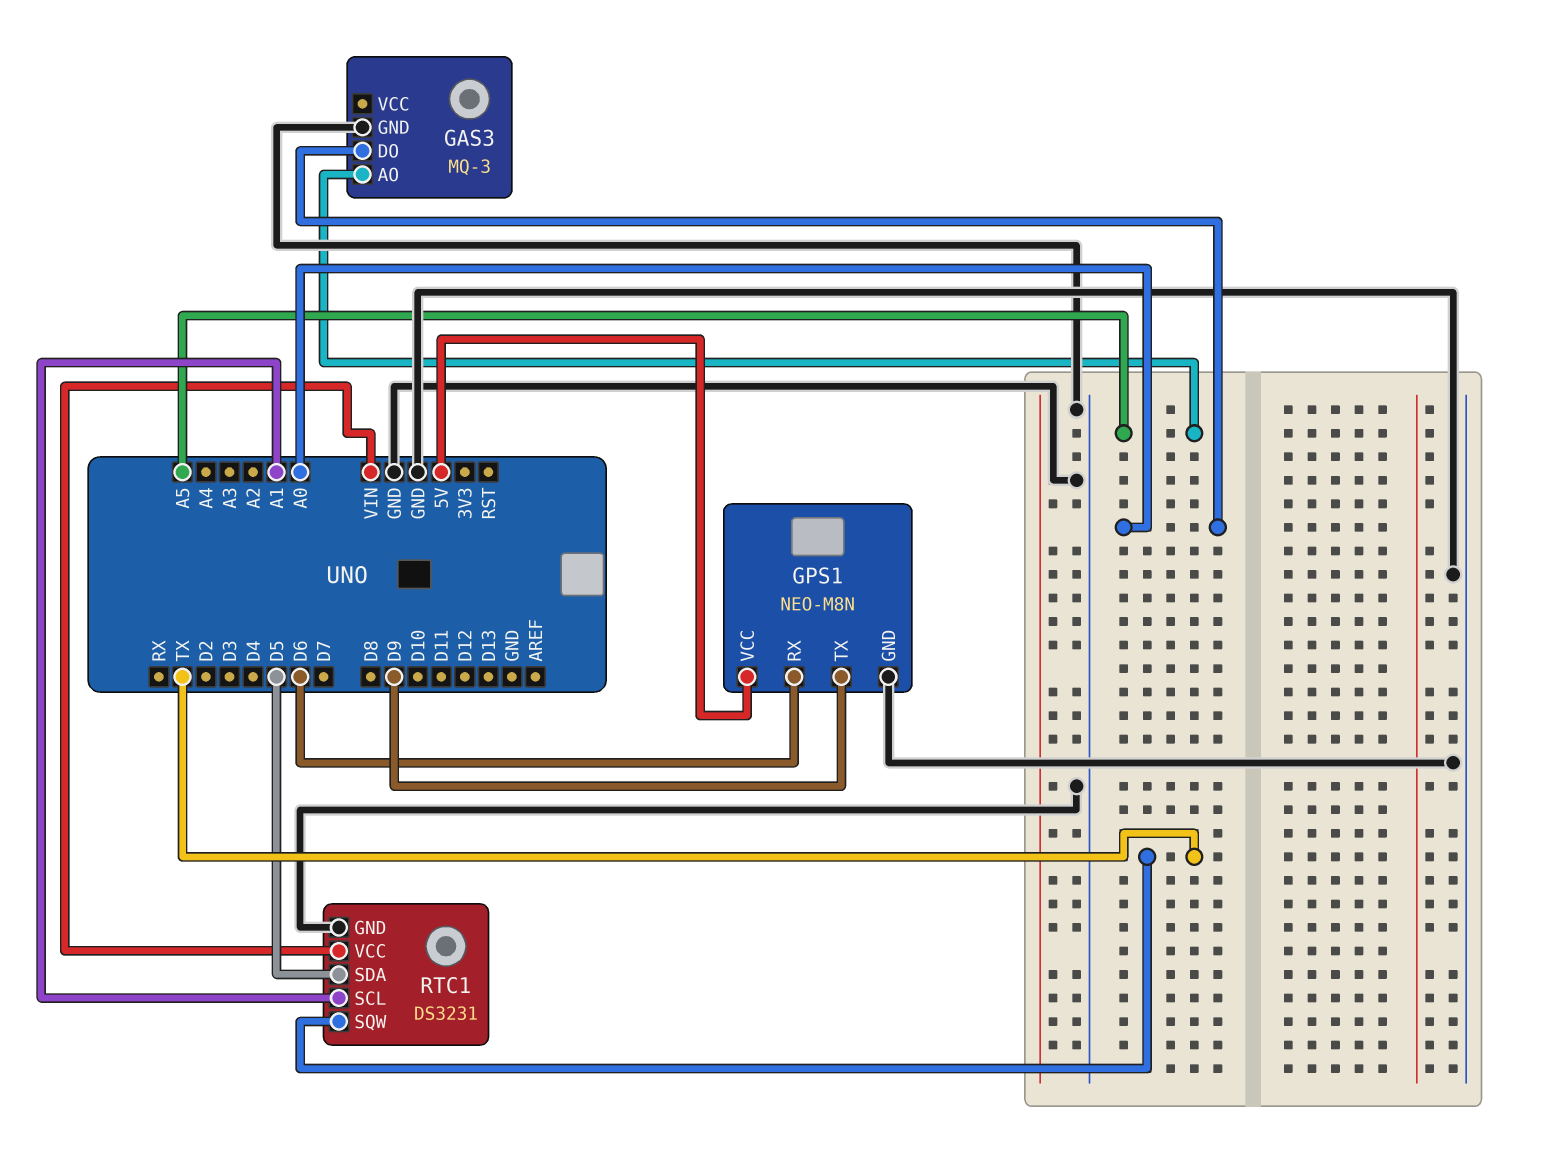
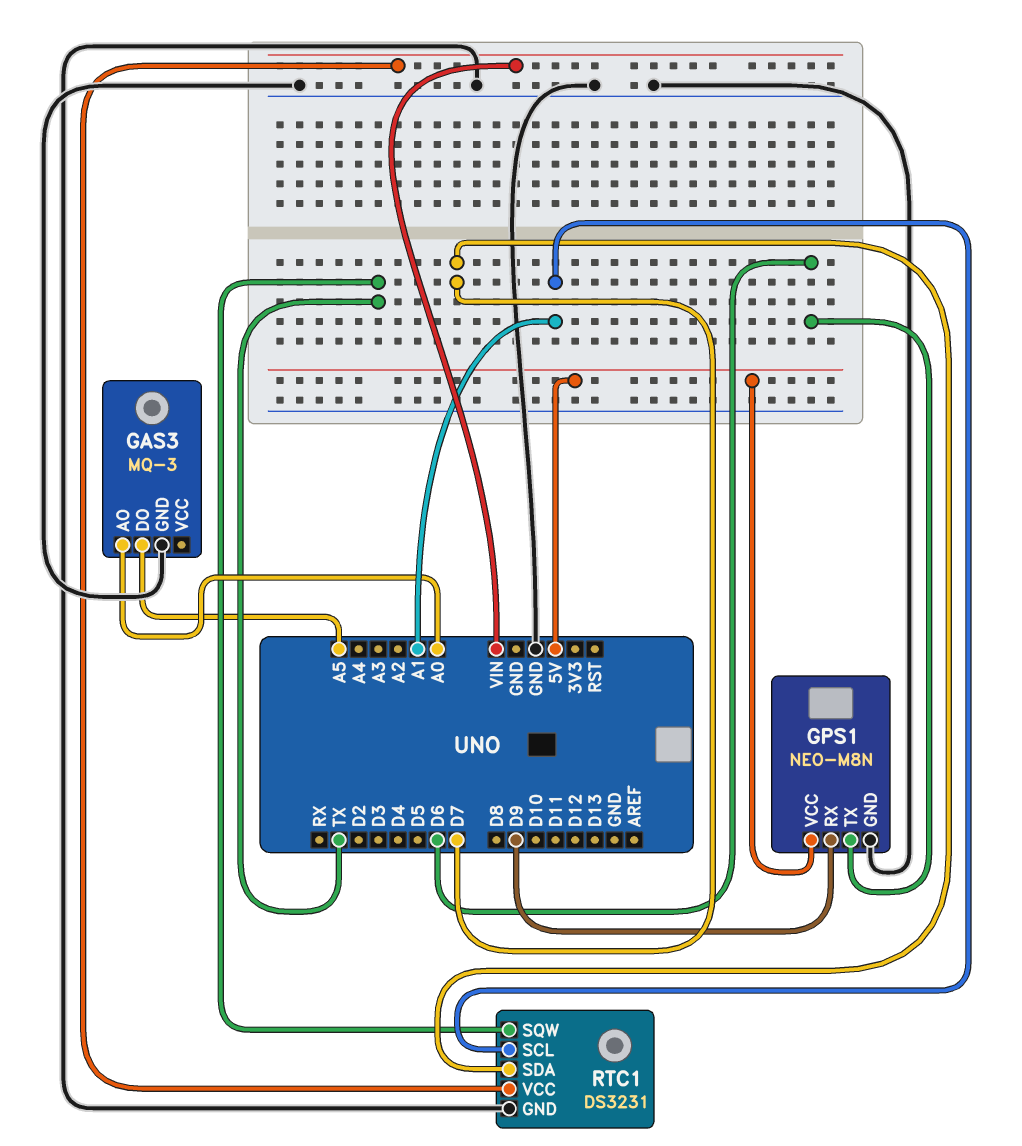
GAS3 pin AO: A5 -> A0
GAS3 pin DO: A0 -> A5
GPS1 pin RX: D6 -> D9
GPS1 pin TX: D9 -> D6
RTC1 pin SDA: D5 -> D7

